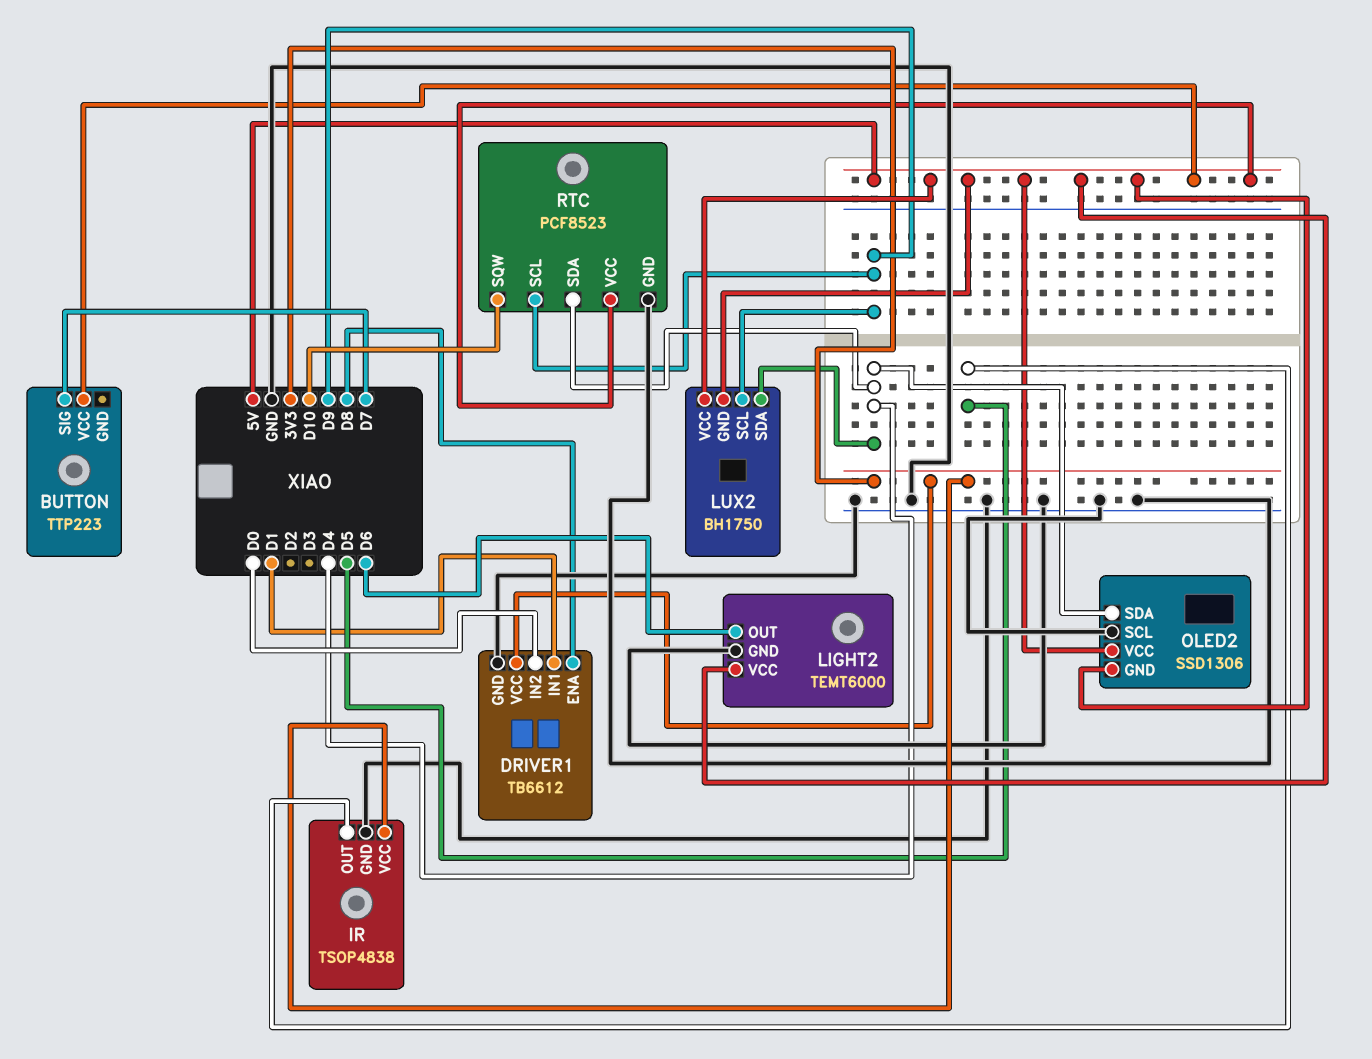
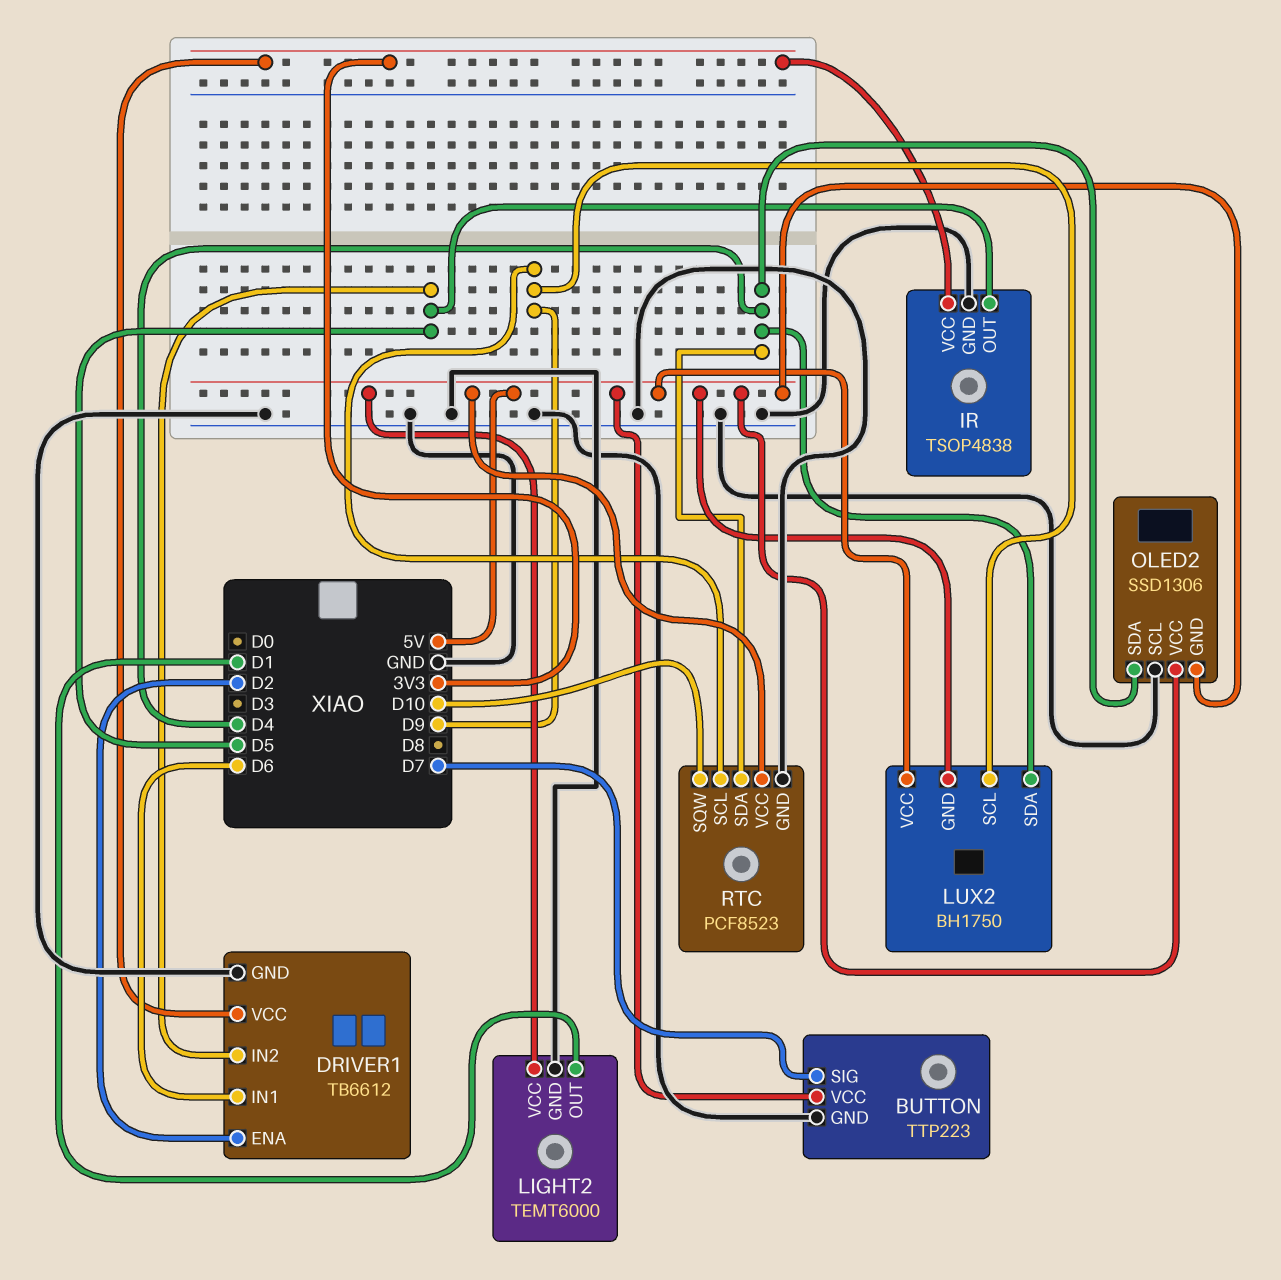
BUTTON pin GND: none -> GND
DRIVER1 pin ENA: D8 -> D2
DRIVER1 pin IN1: D1 -> D6
DRIVER1 pin IN2: D0 -> D5
LIGHT2 pin OUT: D6 -> D1

